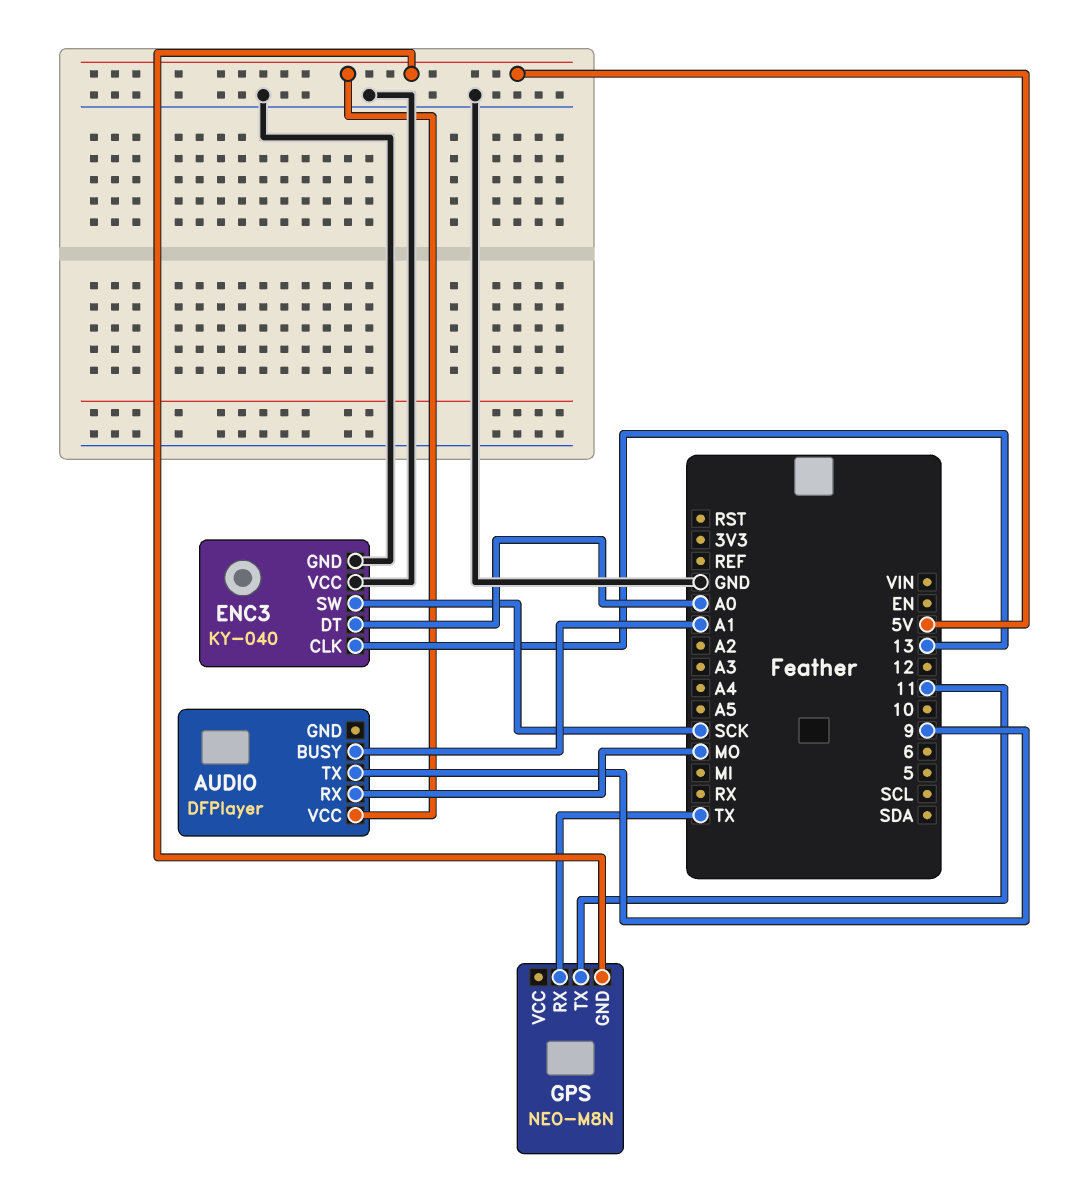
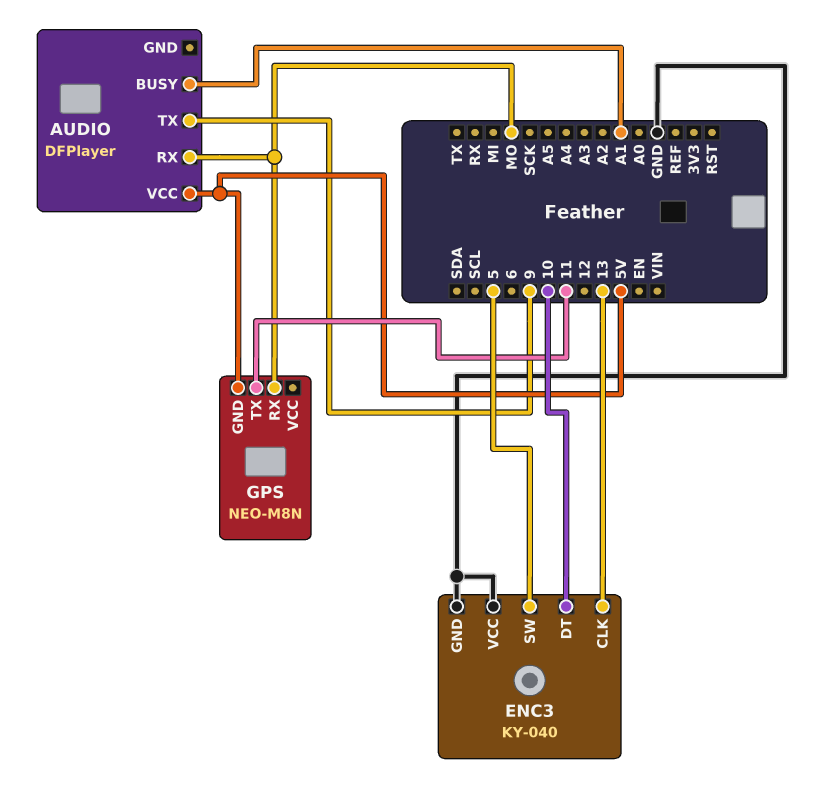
ENC3 pin DT: A0 -> 10
ENC3 pin SW: SCK -> 5
GPS pin RX: TX -> MO

